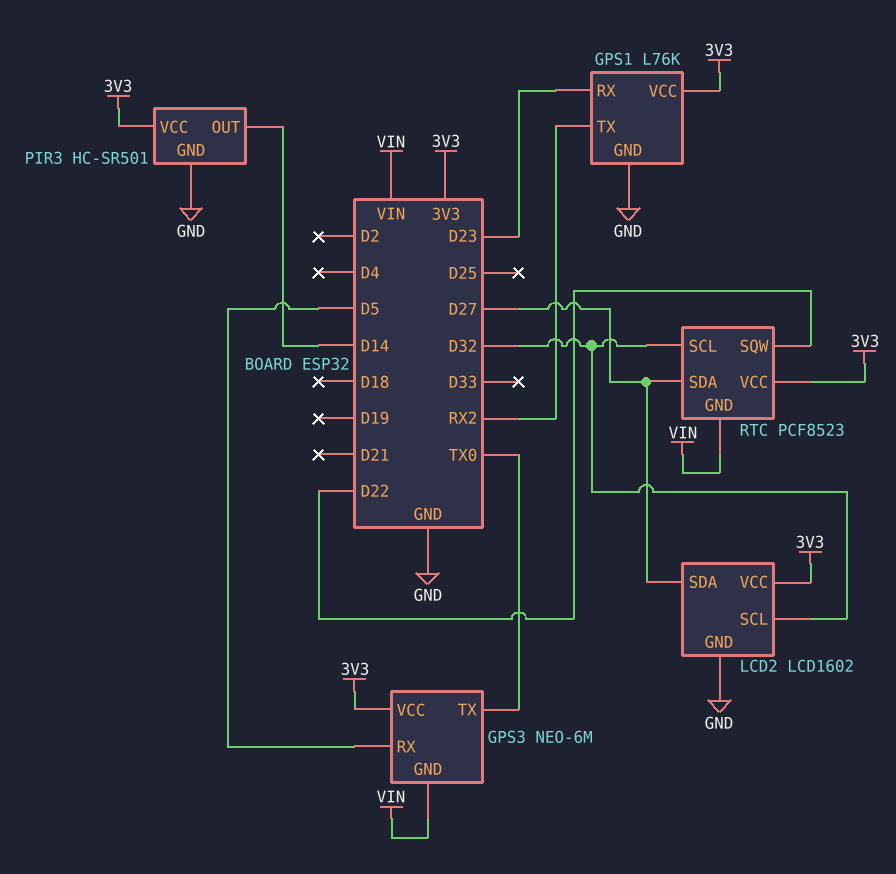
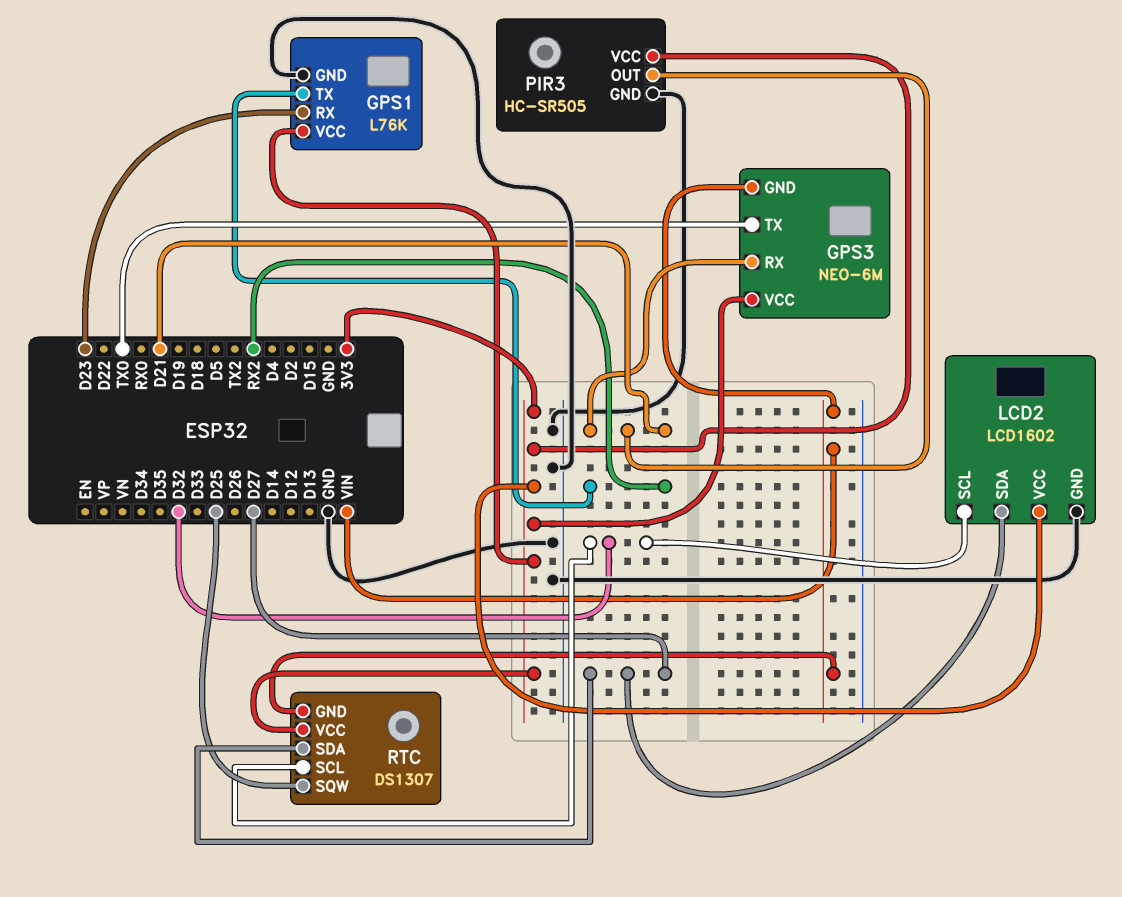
GPS3 pin RX: D5 -> D21
PIR3: HC-SR501 -> HC-SR505
PIR3 pin OUT: D14 -> D21
RTC: PCF8523 -> DS1307
RTC pin SQW: D22 -> D25

